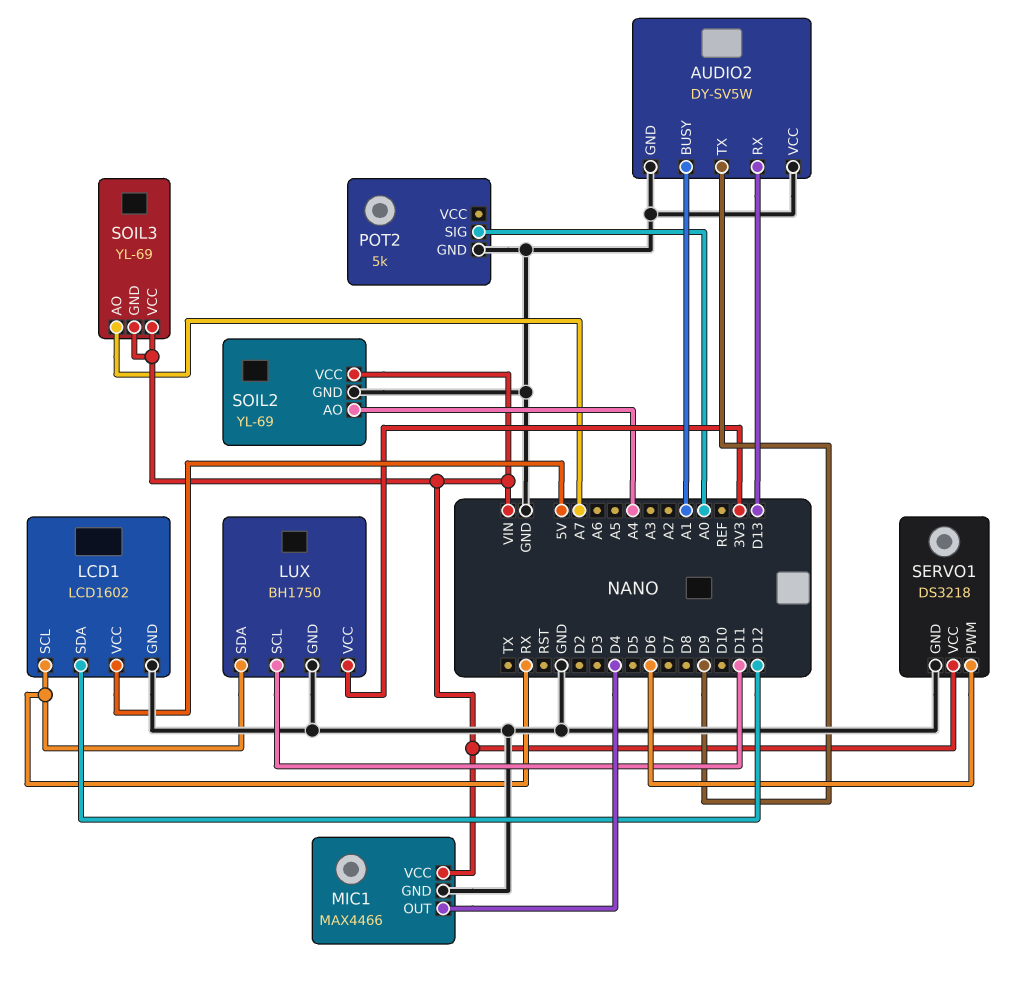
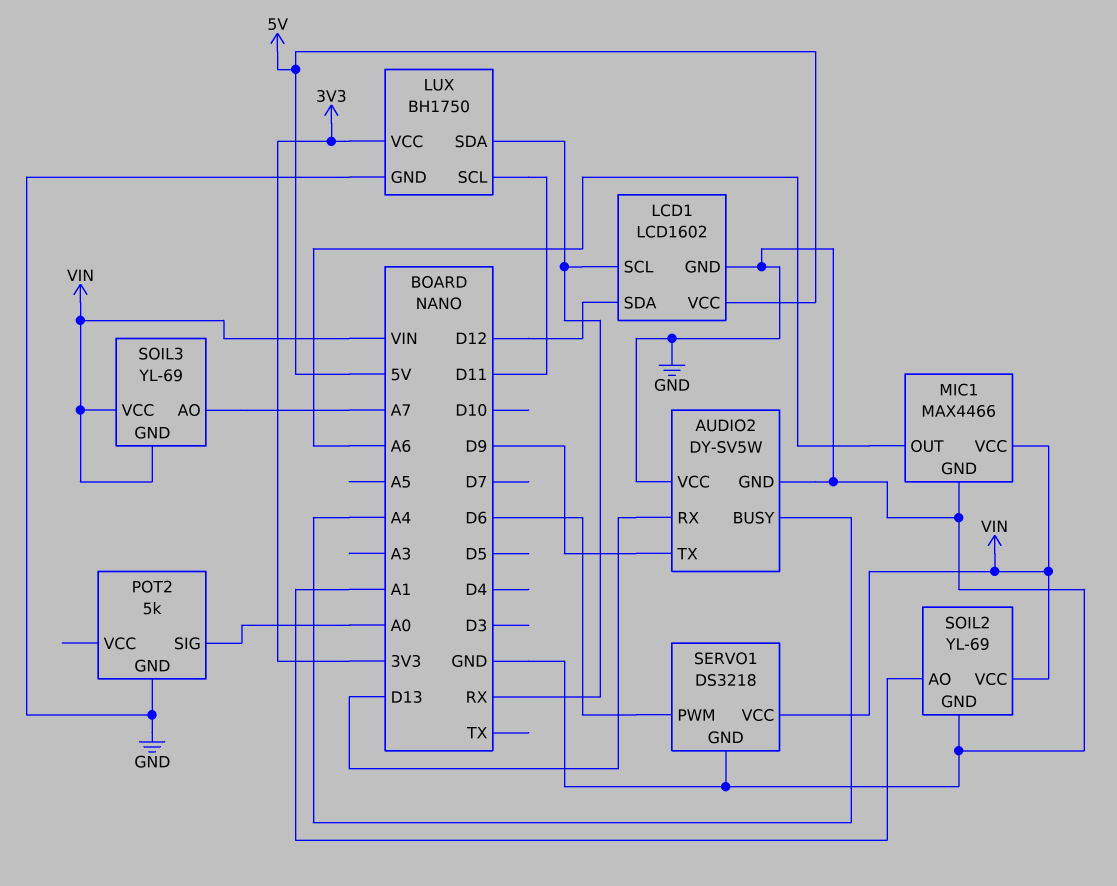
AUDIO2 pin BUSY: A1 -> A4
MIC1 pin OUT: D4 -> A6
SOIL2 pin AO: A4 -> A1

